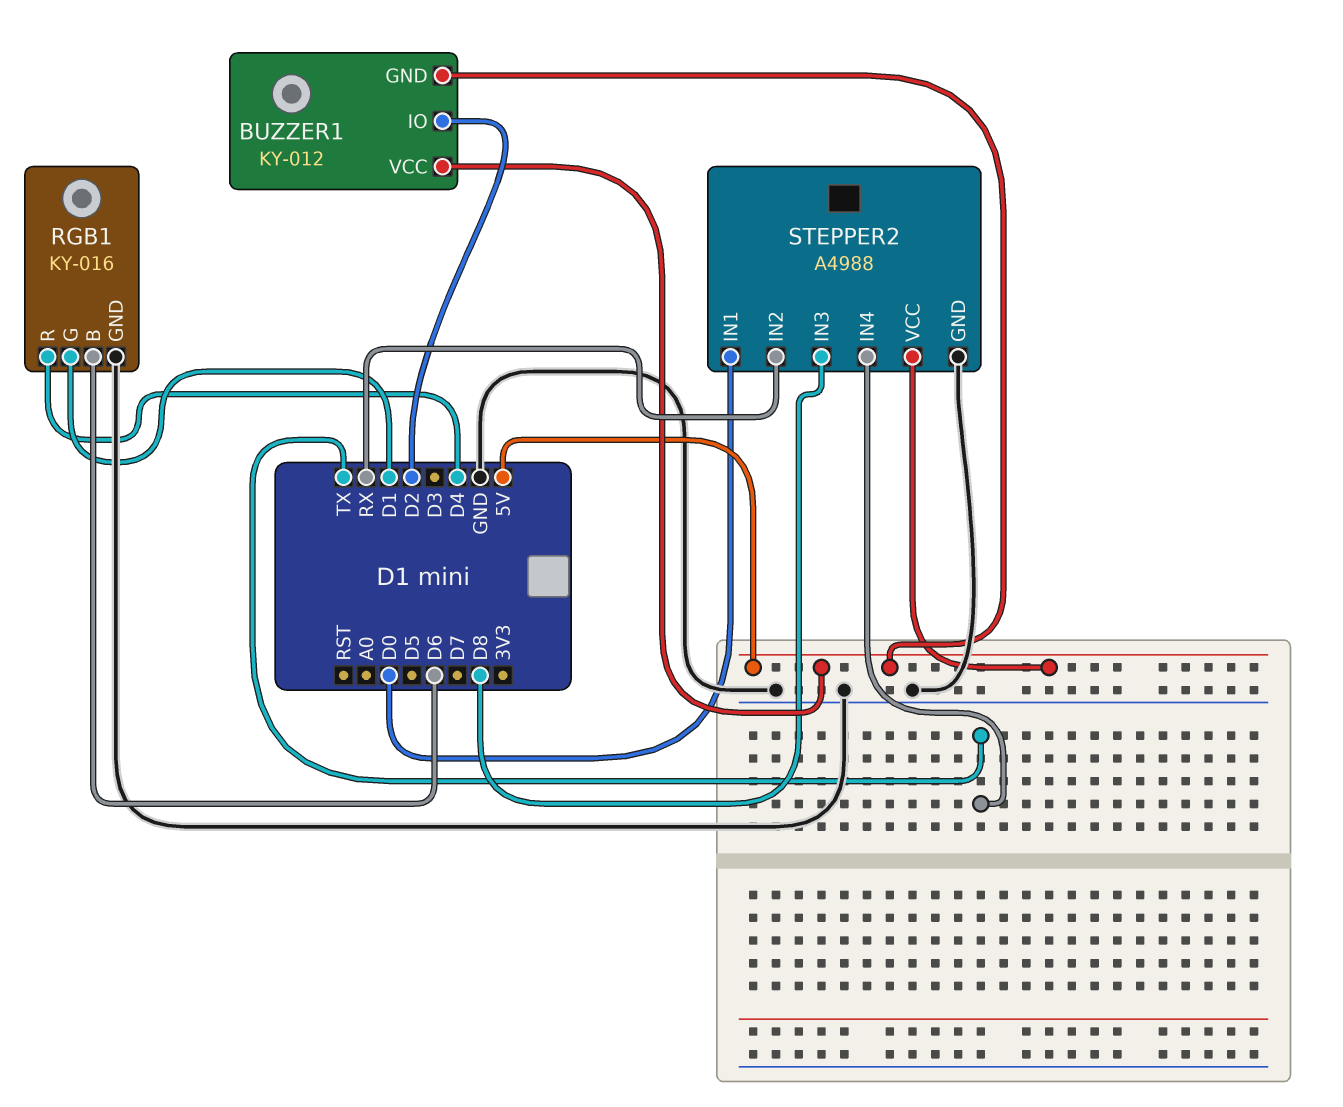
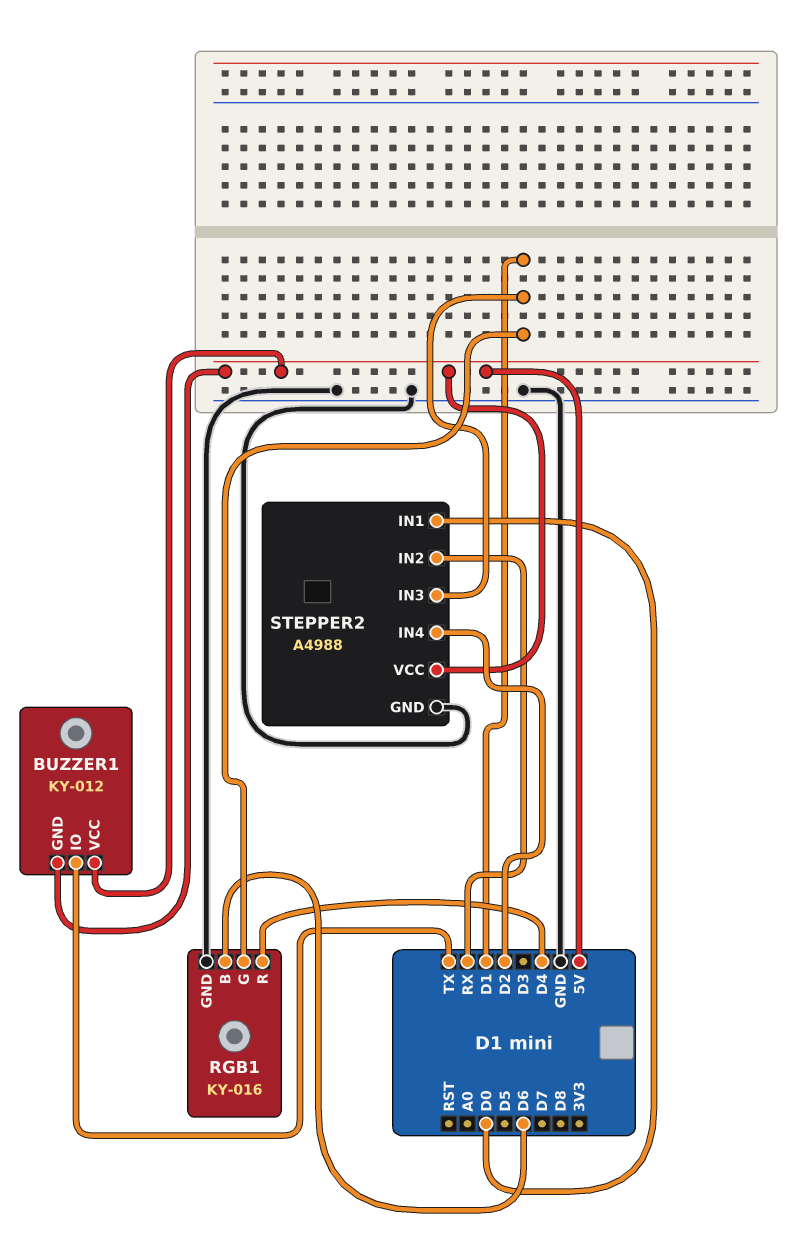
BUZZER1 pin IO: D2 -> TX
STEPPER2 pin IN3: D8 -> D1
STEPPER2 pin IN4: TX -> D2

